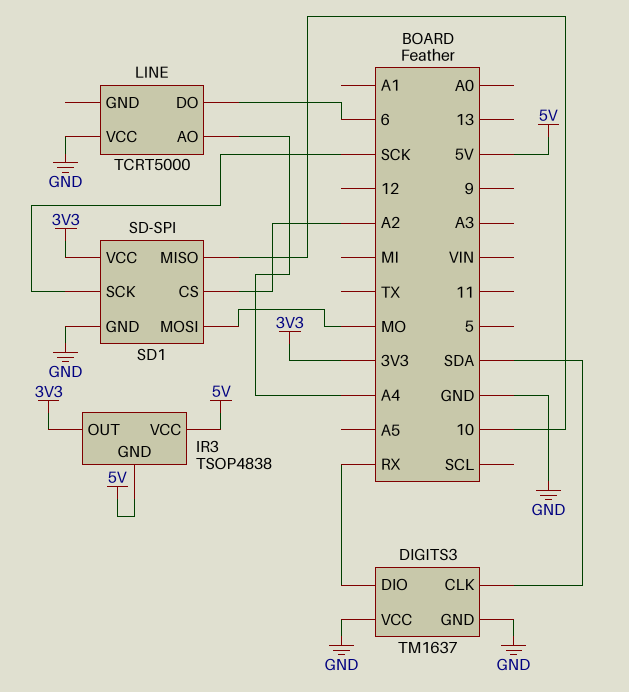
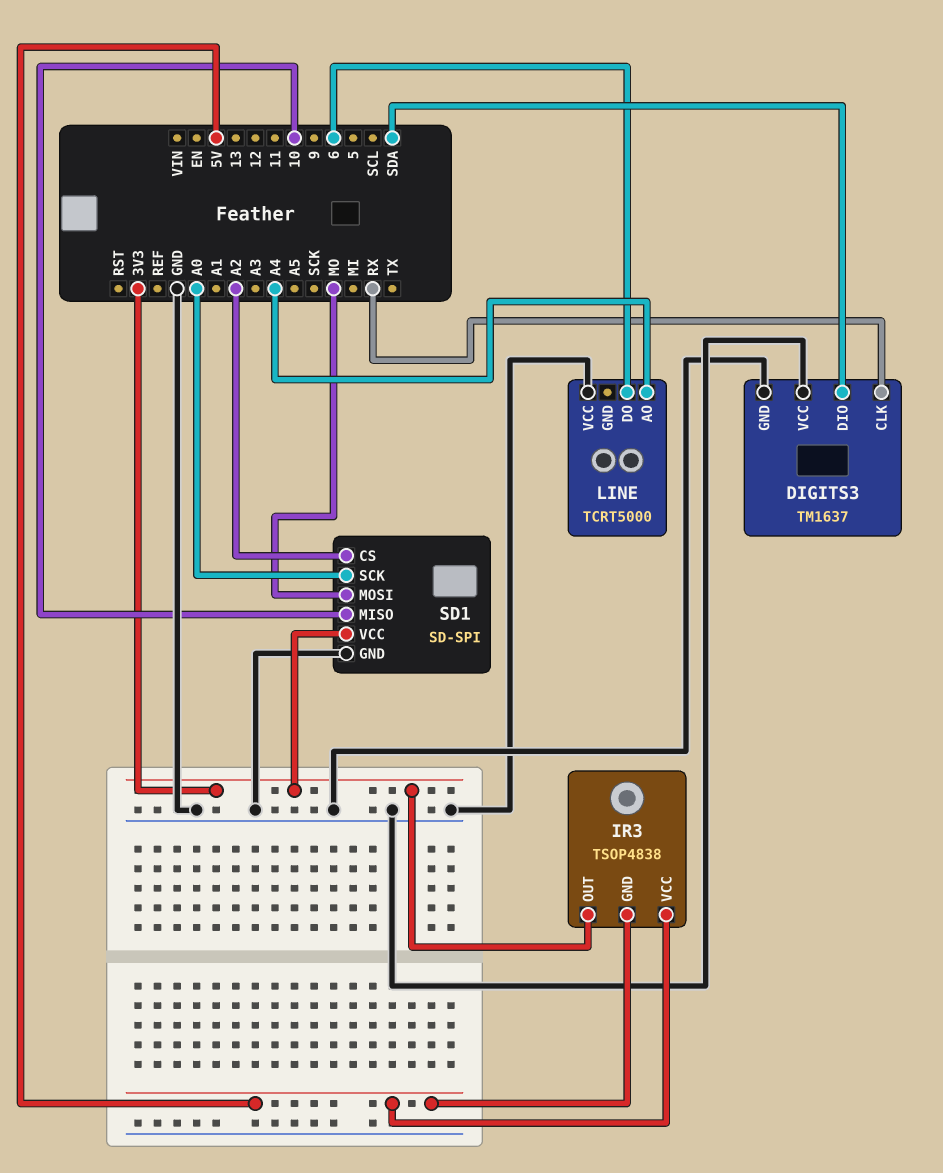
DIGITS3 pin CLK: SDA -> RX
DIGITS3 pin DIO: RX -> SDA
SD1 pin SCK: SCK -> A0

